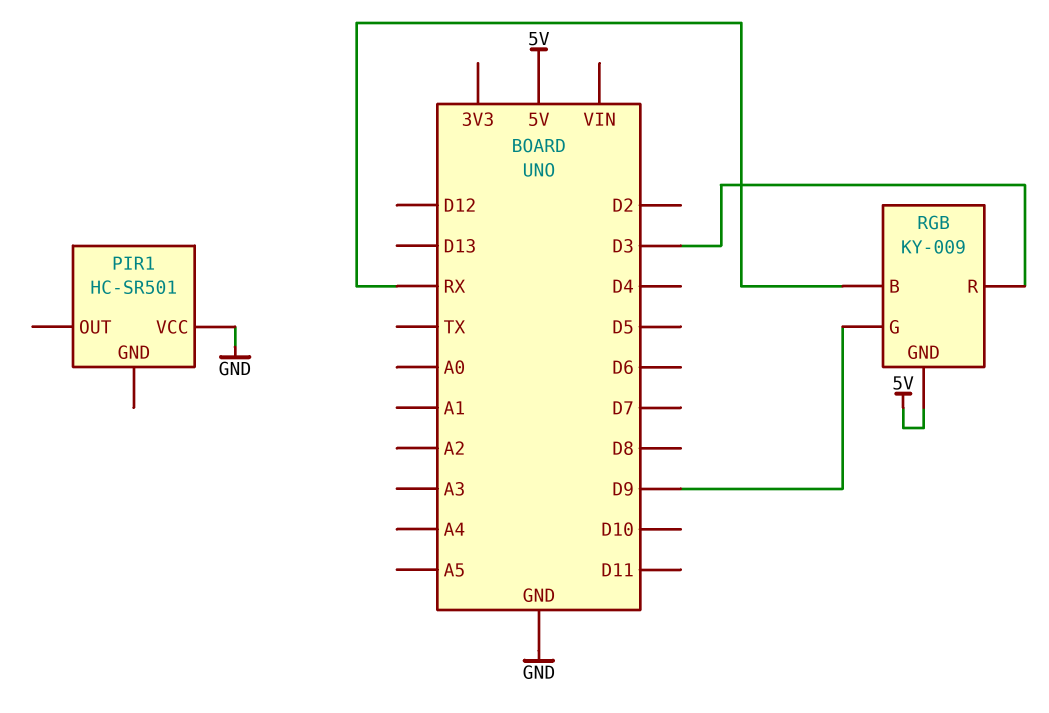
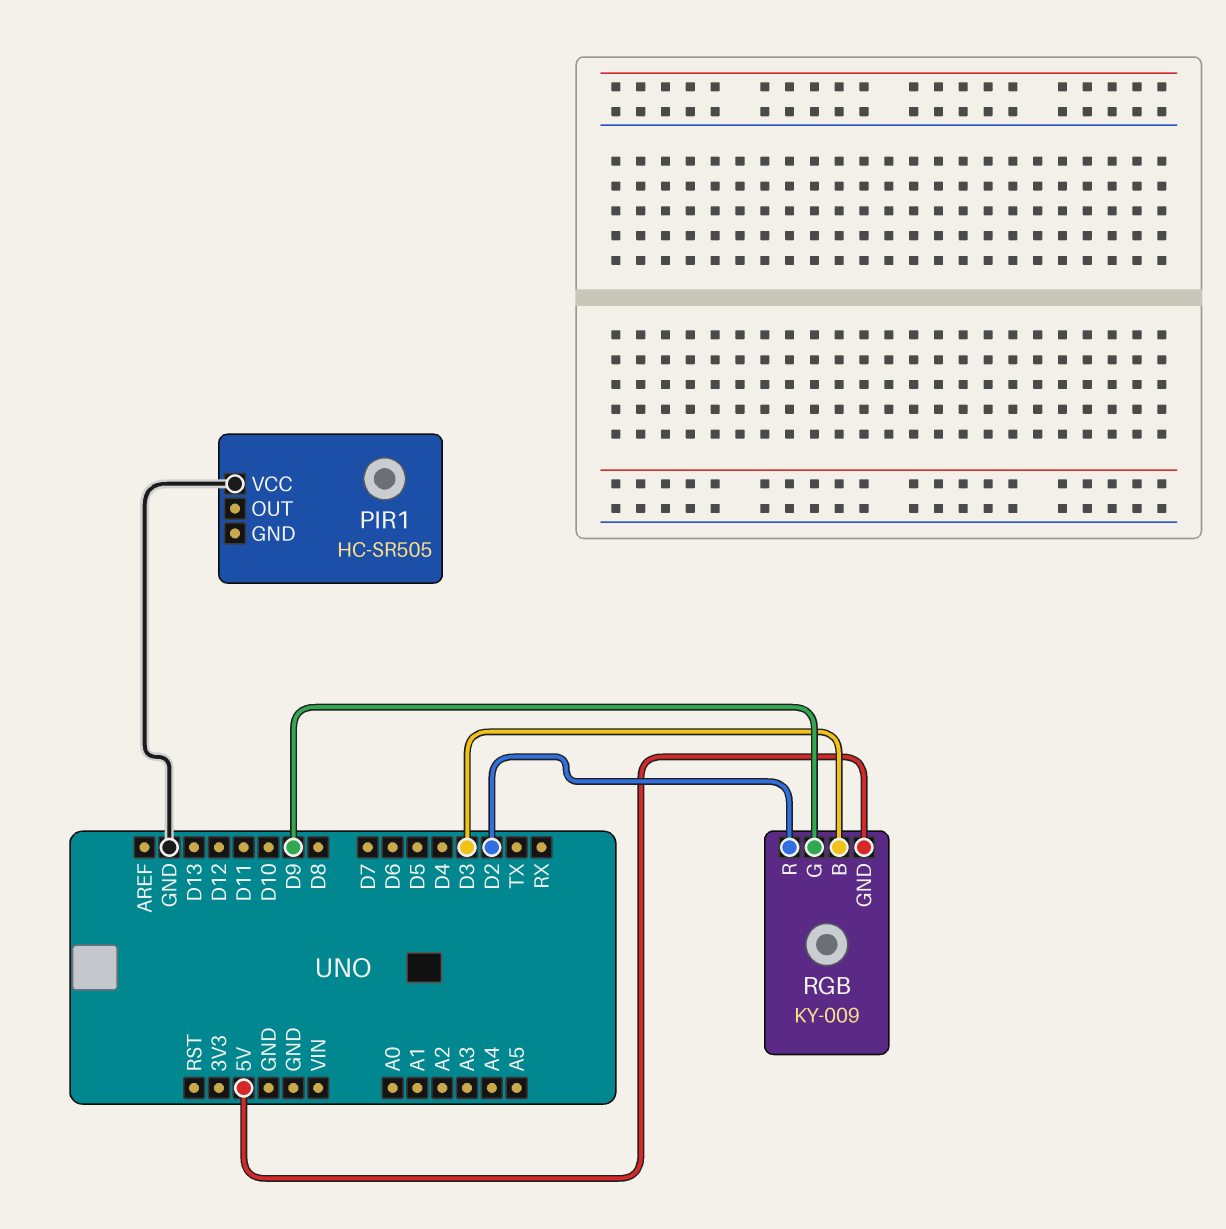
PIR1: HC-SR501 -> HC-SR505
RGB pin B: RX -> D3
RGB pin R: D3 -> D2

